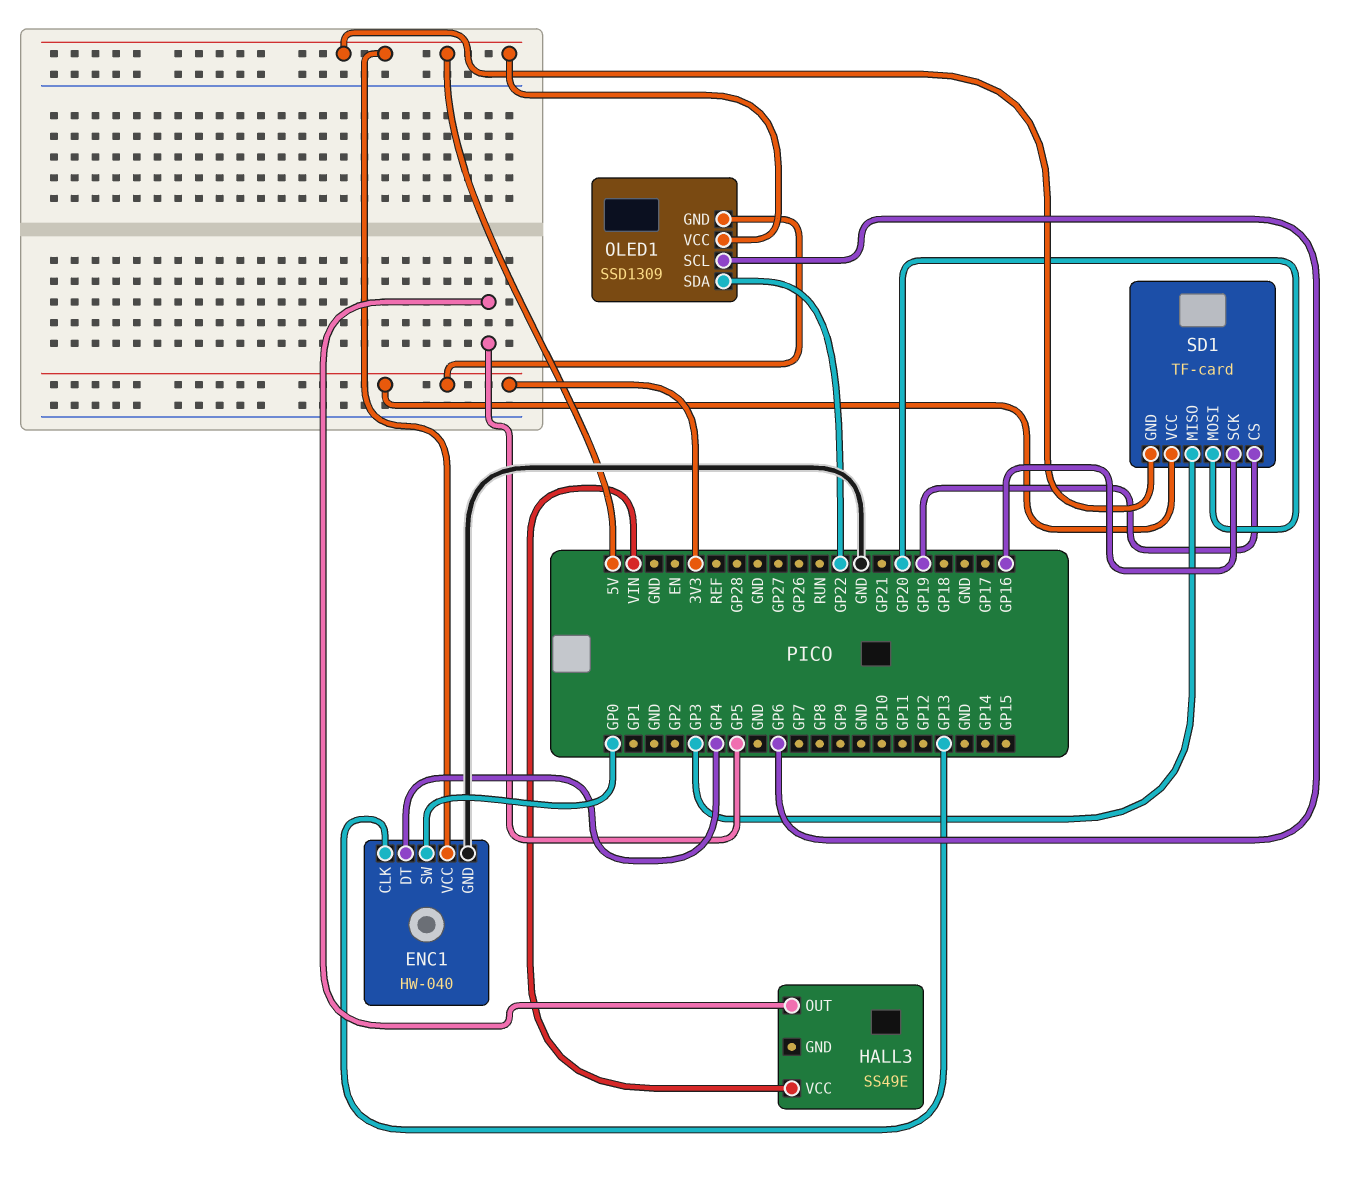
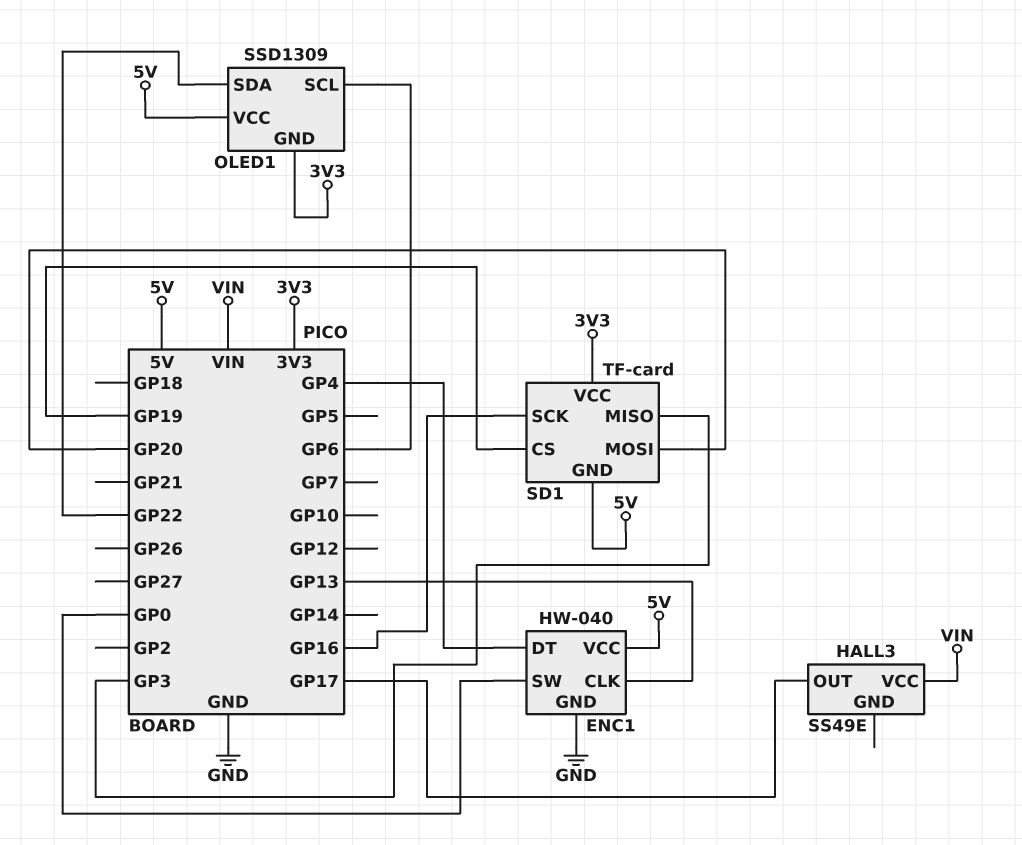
HALL3 pin OUT: GP5 -> GP17

